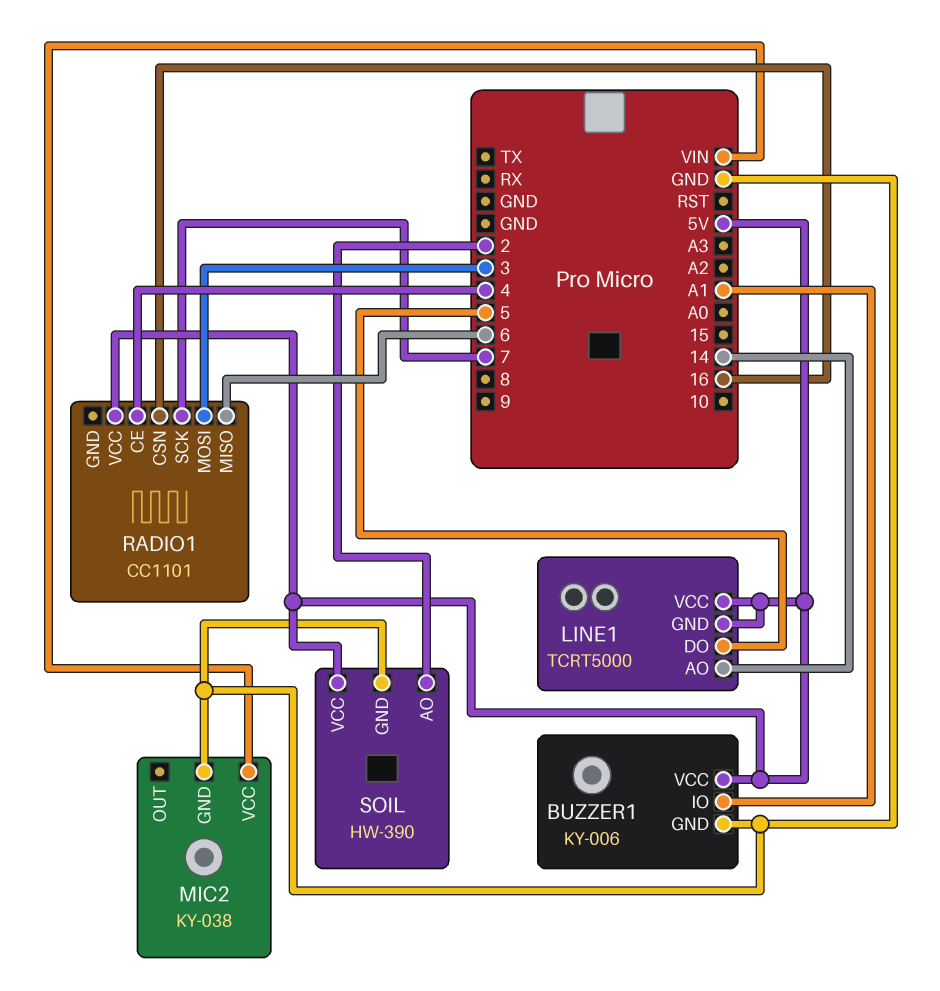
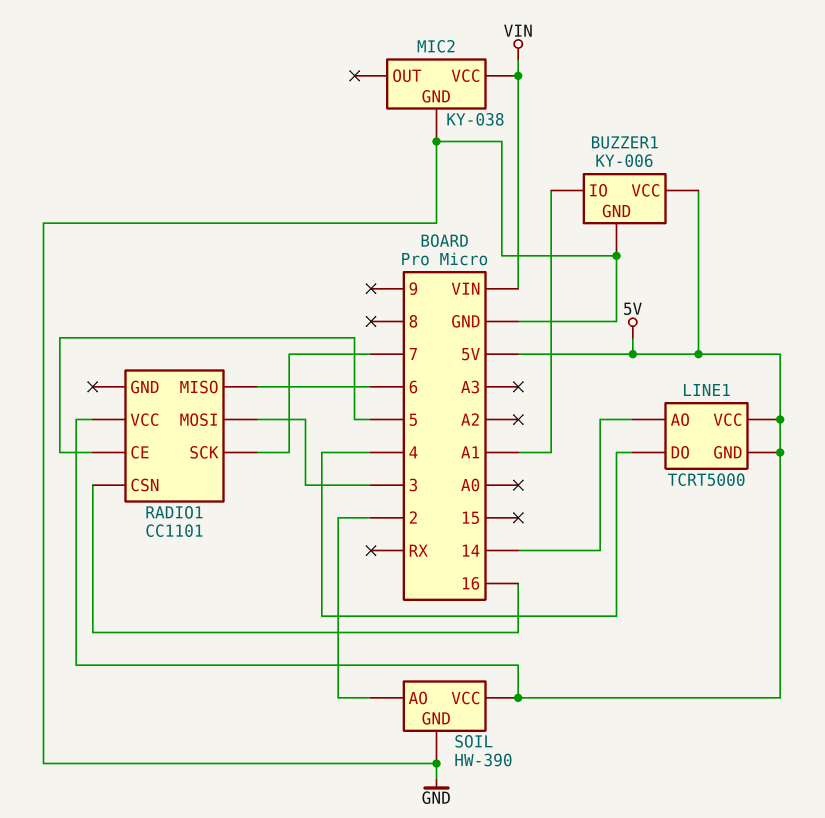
LINE1 pin DO: 5 -> 4
RADIO1 pin CE: 4 -> 5

